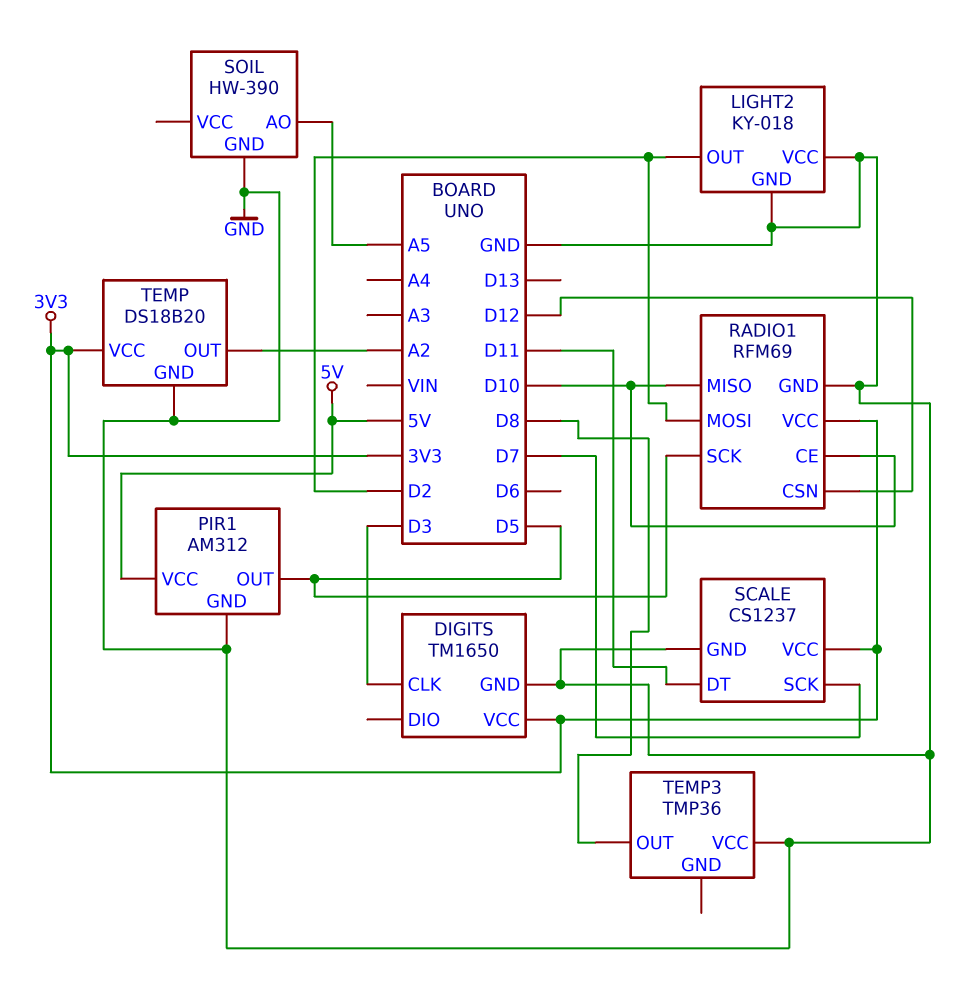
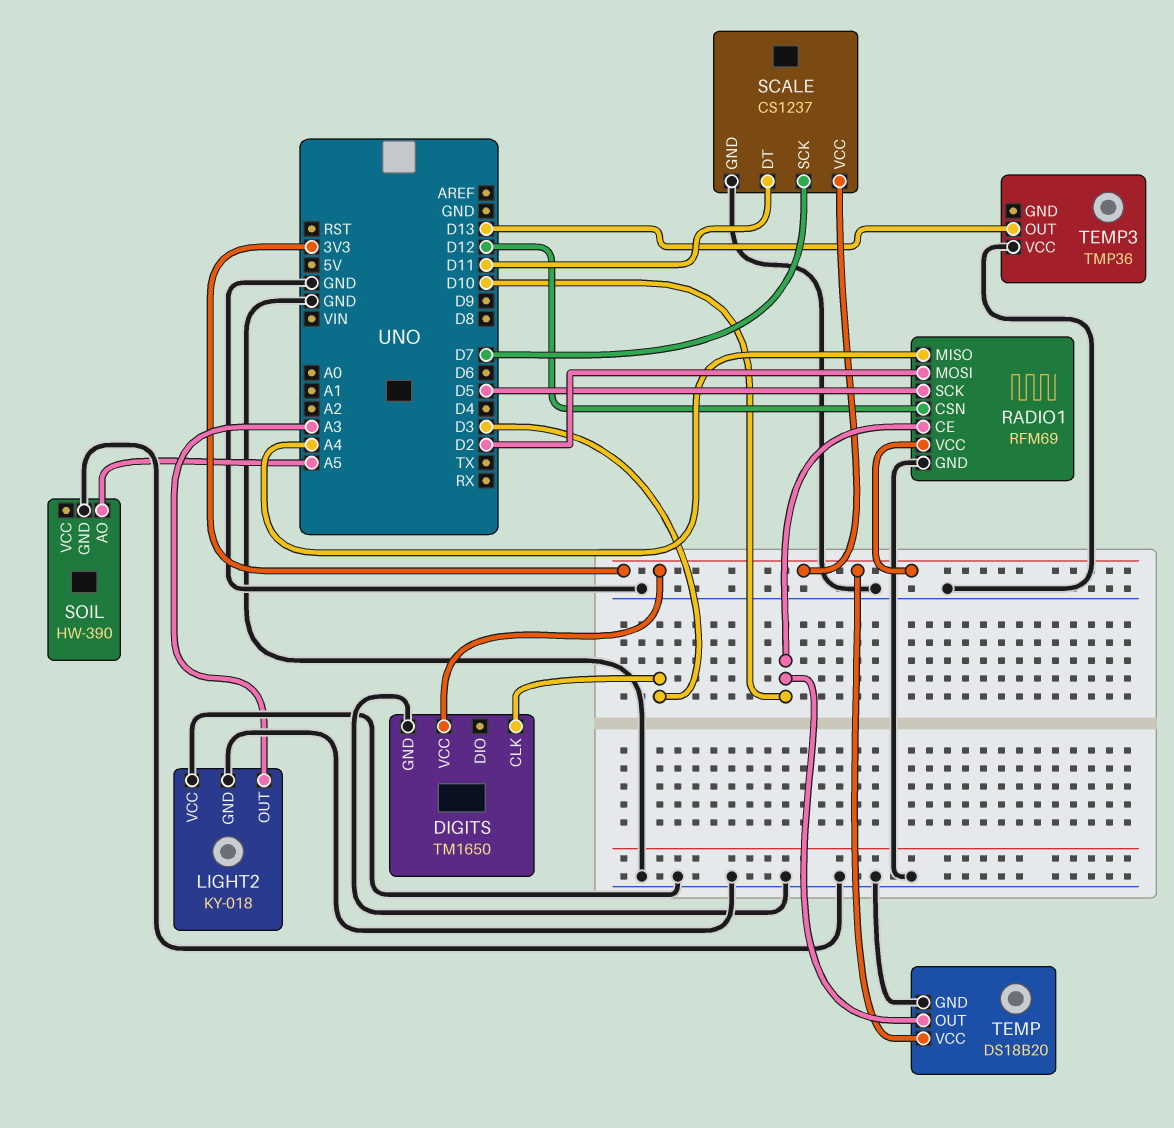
LIGHT2 pin OUT: D2 -> A3
PIR1: AM312 -> none
PIR1 pin GND: GND -> none
PIR1 pin OUT: D5 -> none
PIR1 pin VCC: 5V -> none
RADIO1 pin MISO: D10 -> A4
TEMP pin OUT: A2 -> D10
TEMP3 pin OUT: D8 -> D13

